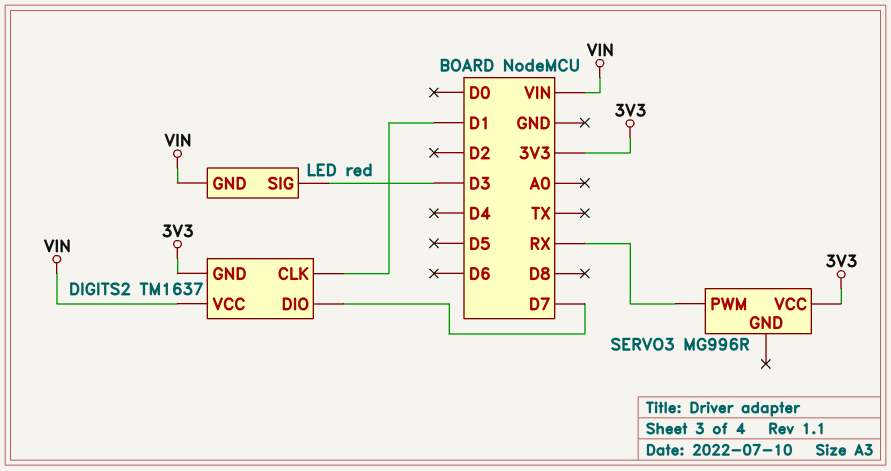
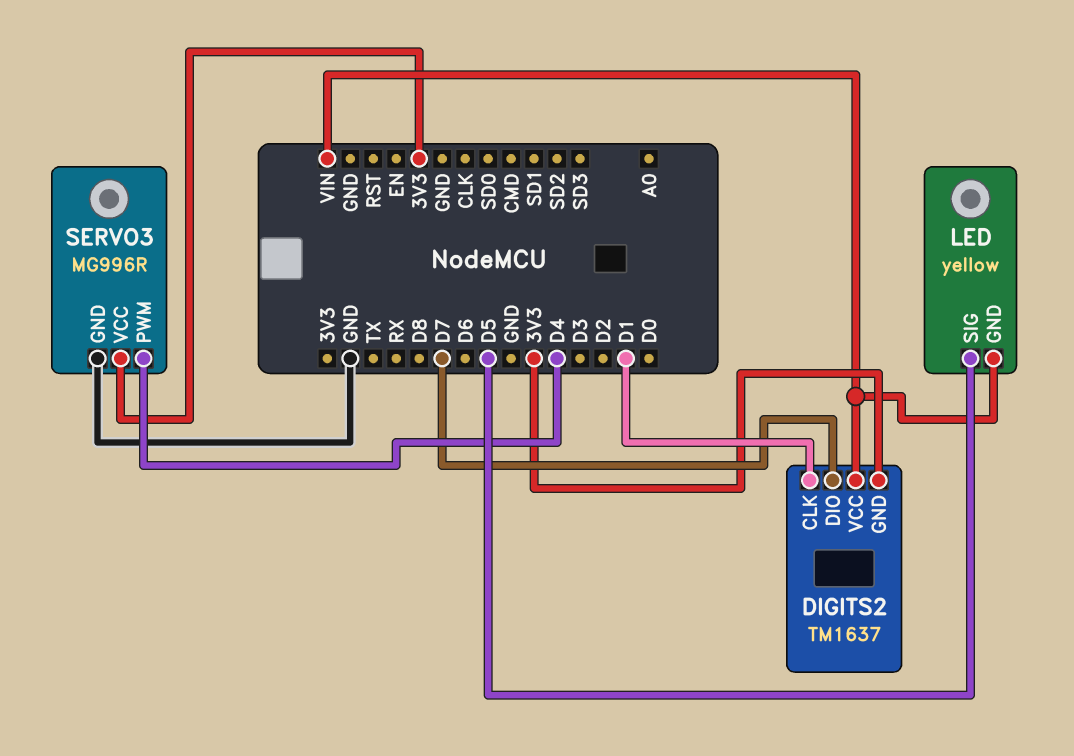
LED: red -> yellow
LED pin SIG: D3 -> D5
SERVO3 pin GND: none -> GND
SERVO3 pin PWM: RX -> D4

